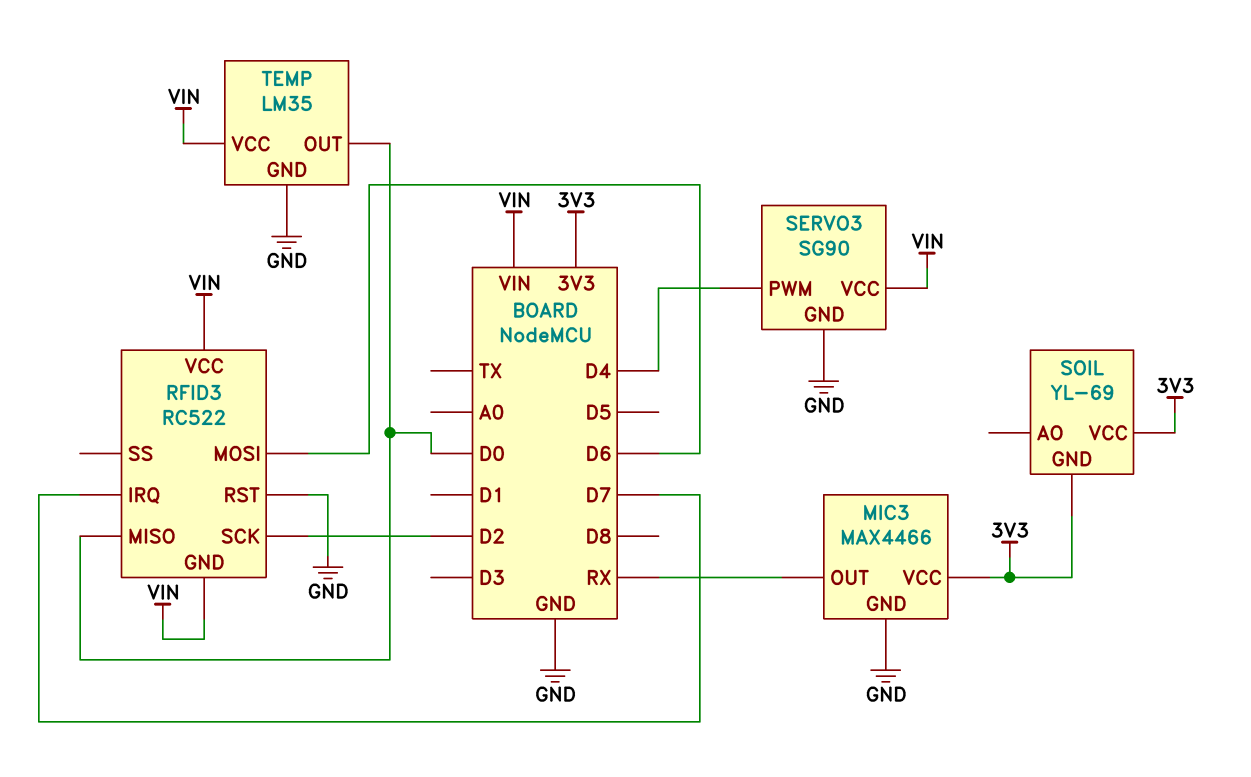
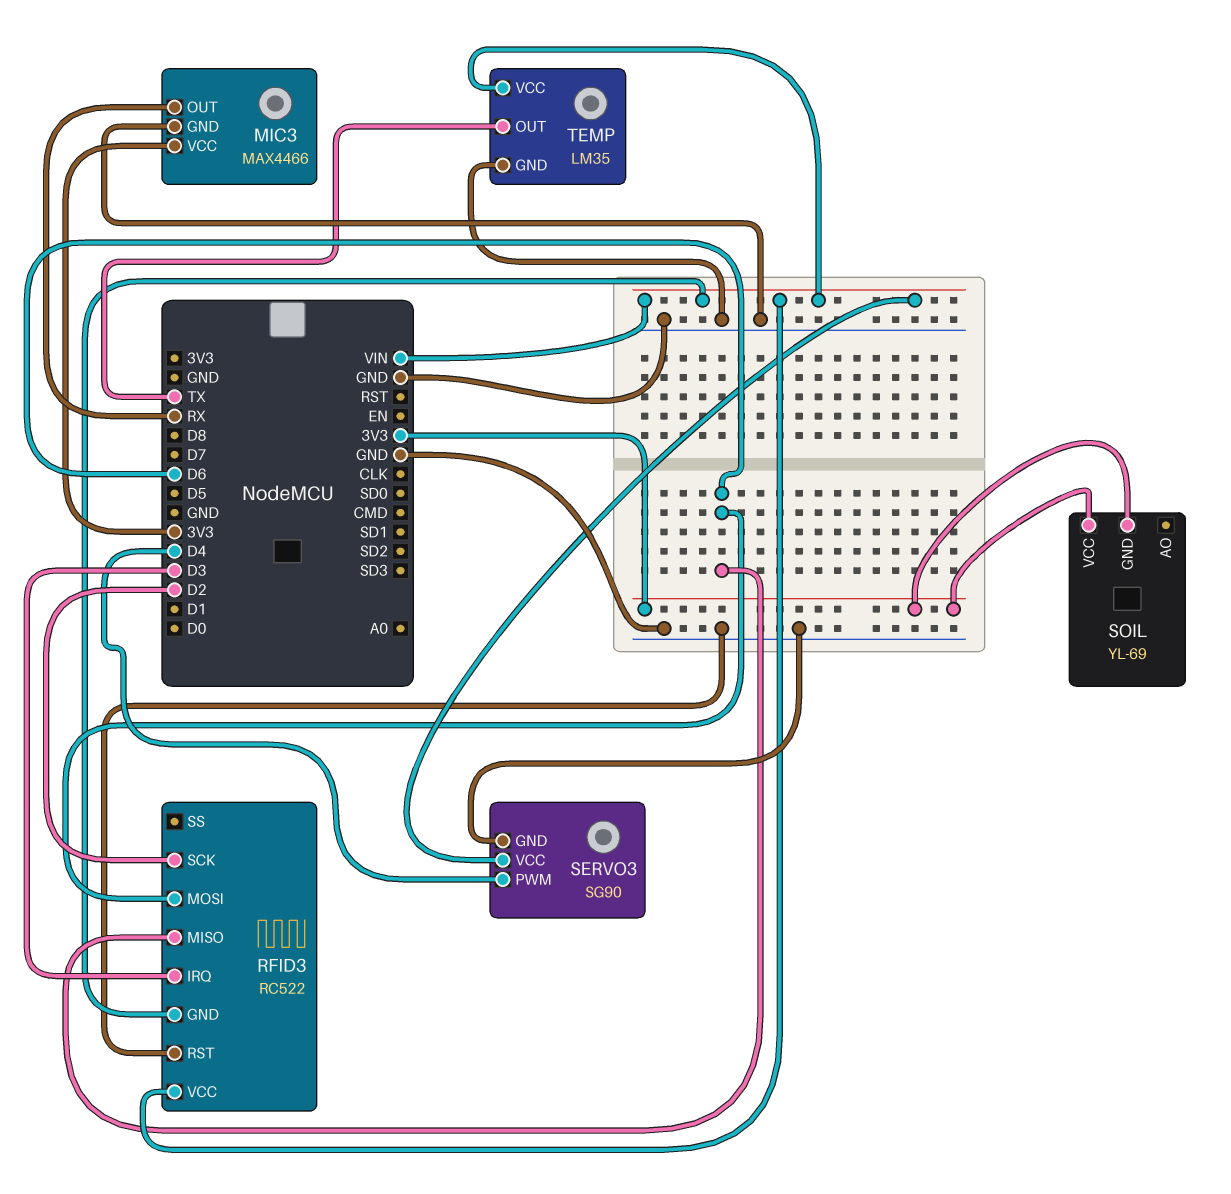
RFID3 pin IRQ: D7 -> D3
RFID3 pin MISO: D0 -> D6
TEMP pin OUT: D0 -> TX

